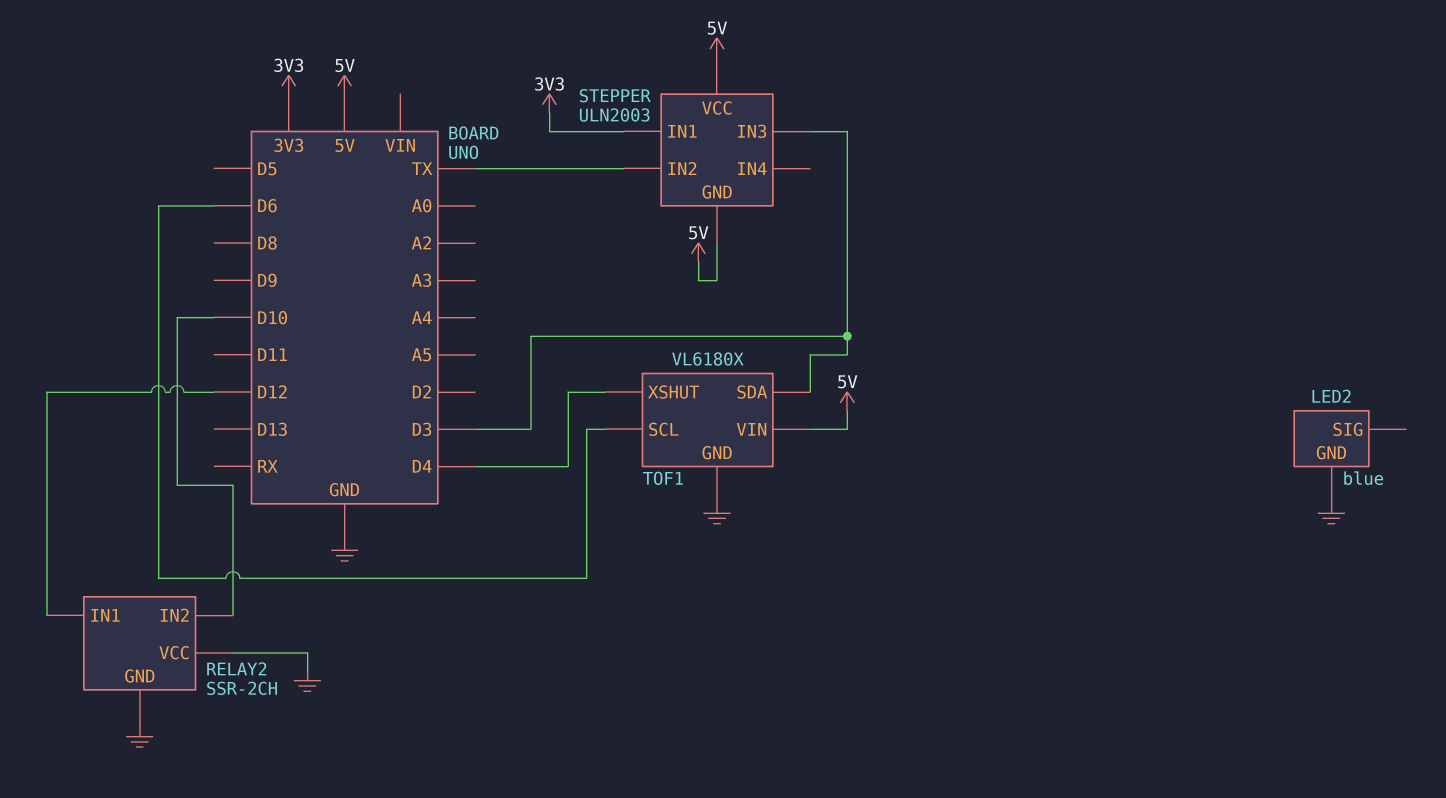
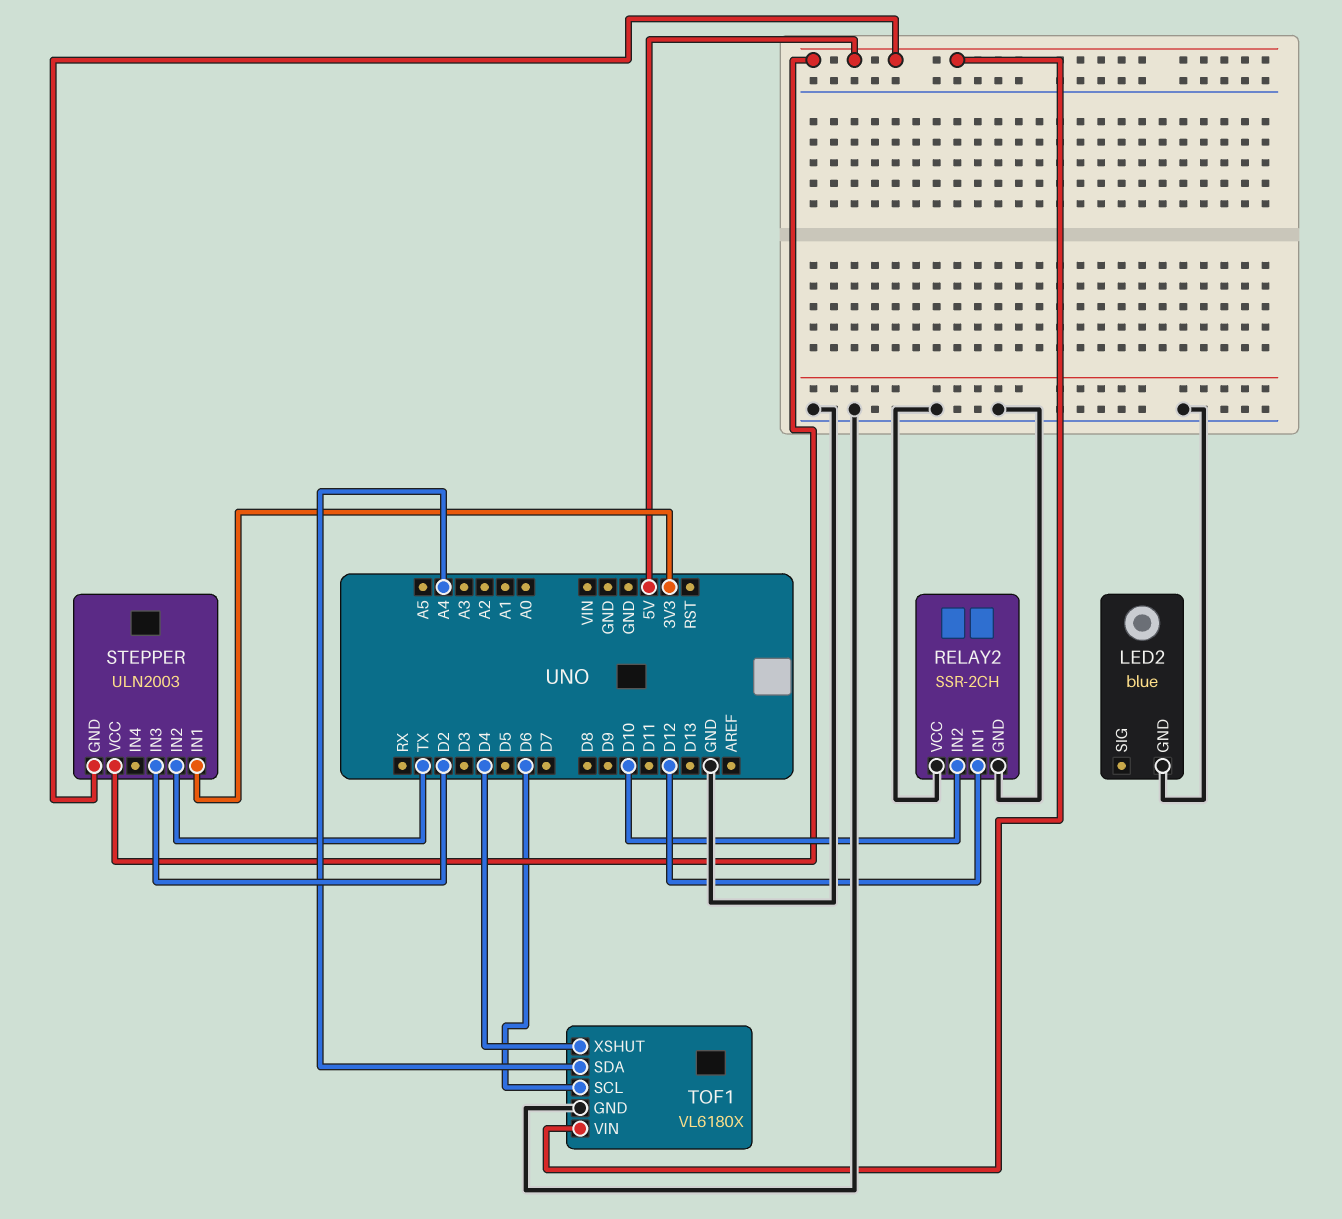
STEPPER pin IN3: D3 -> D2
TOF1 pin SDA: D3 -> A4

